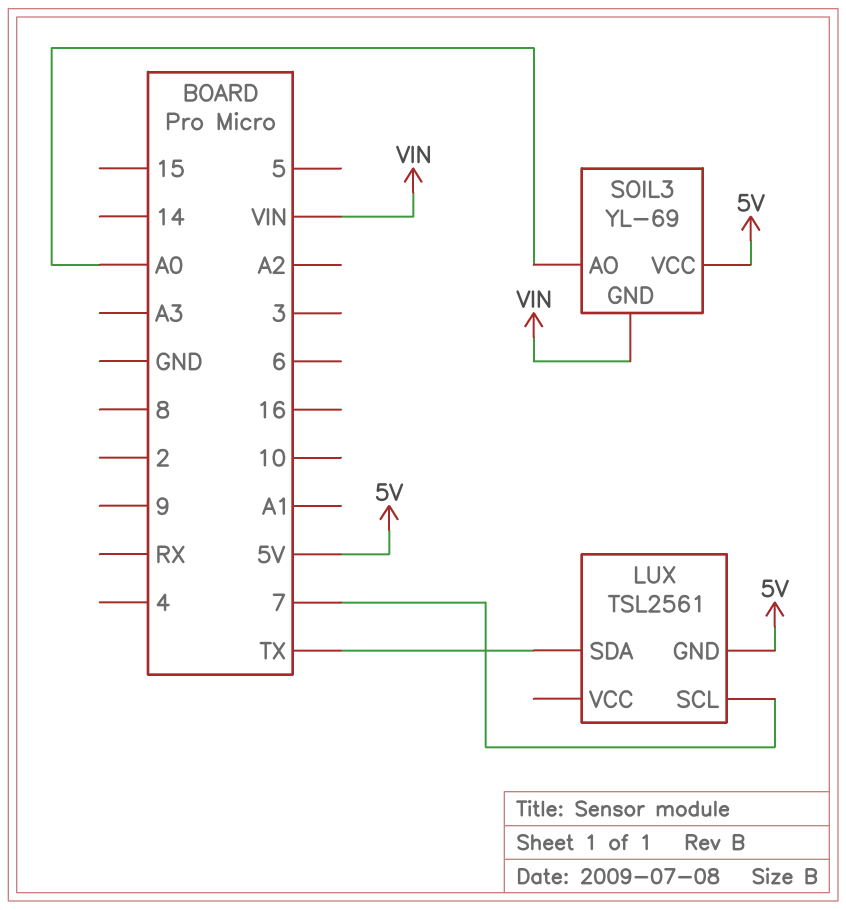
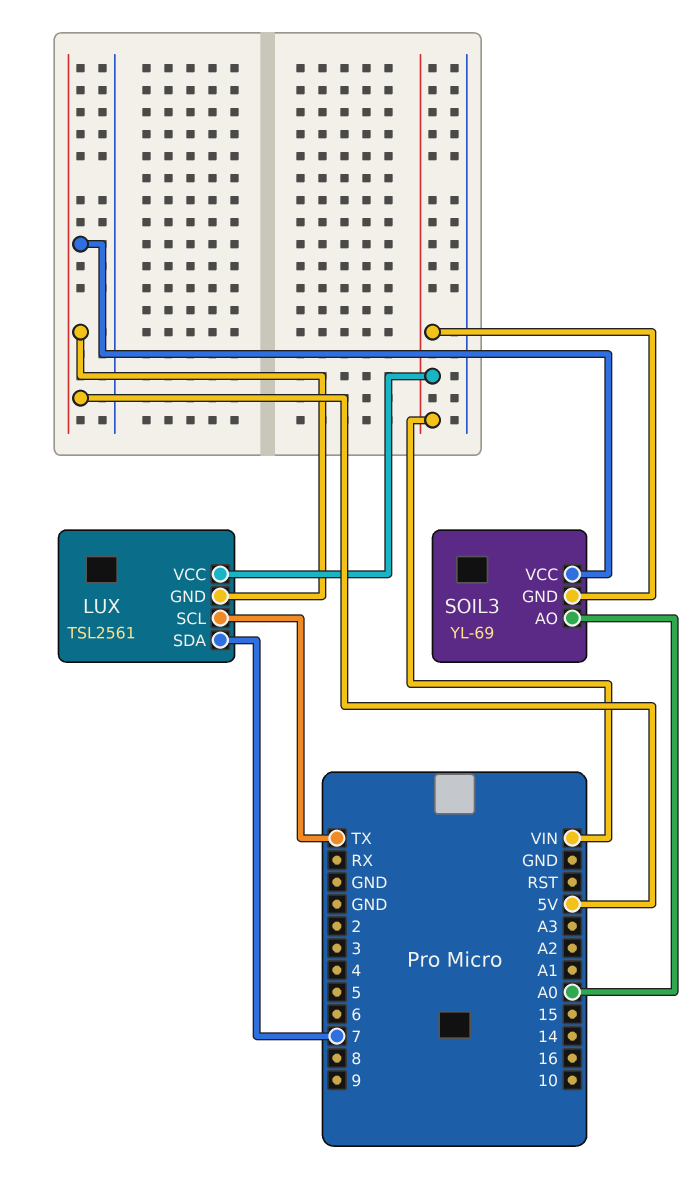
LUX pin SCL: 7 -> TX
LUX pin SDA: TX -> 7
LUX pin VCC: none -> VIN

